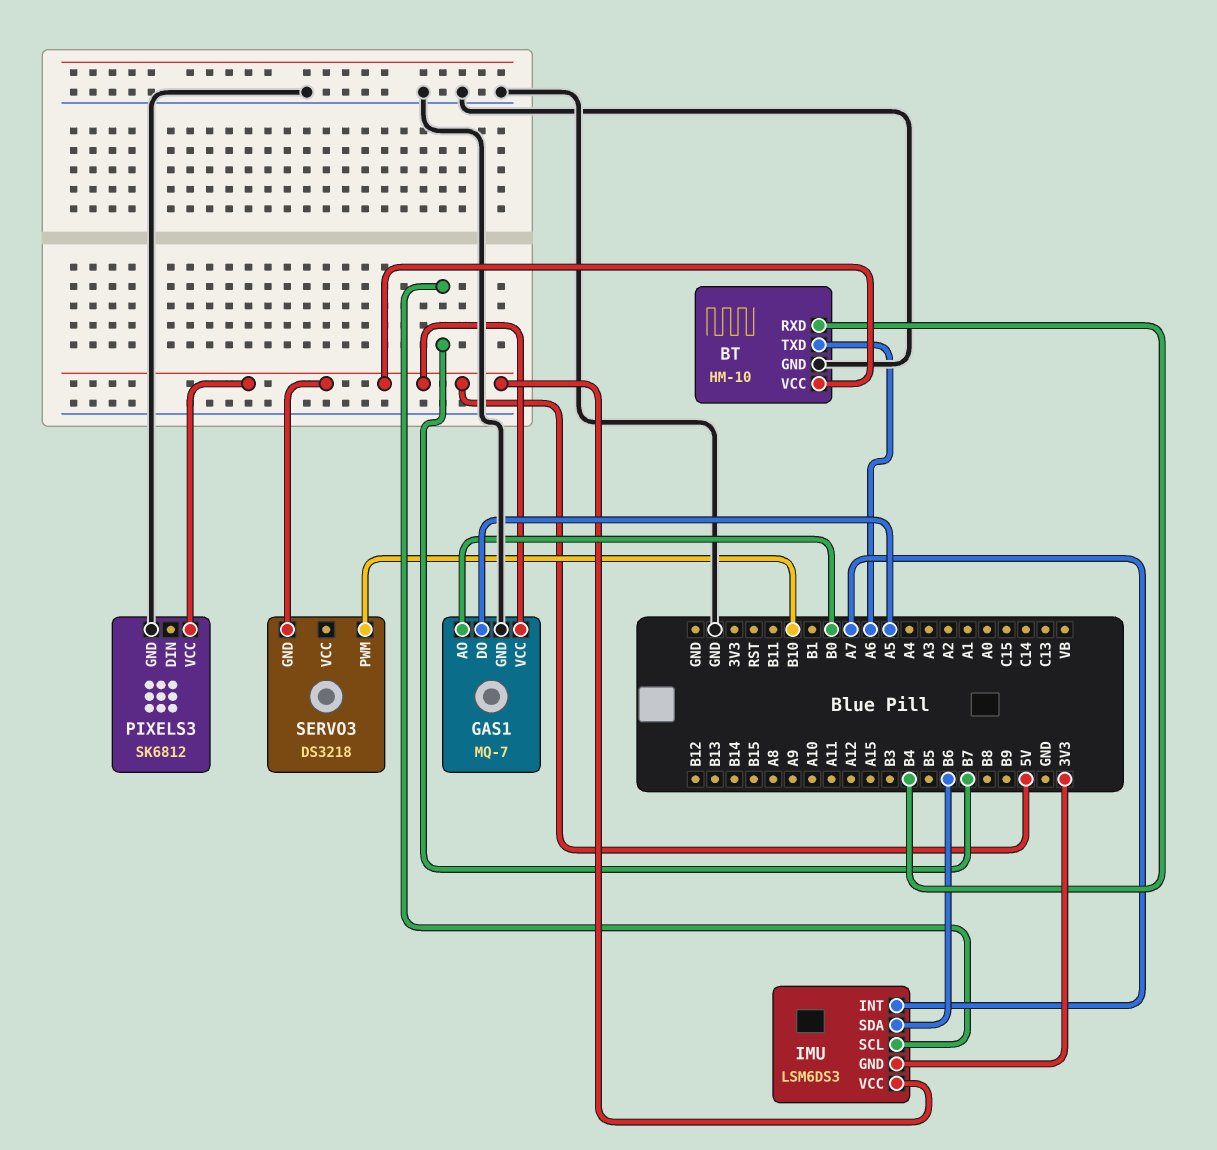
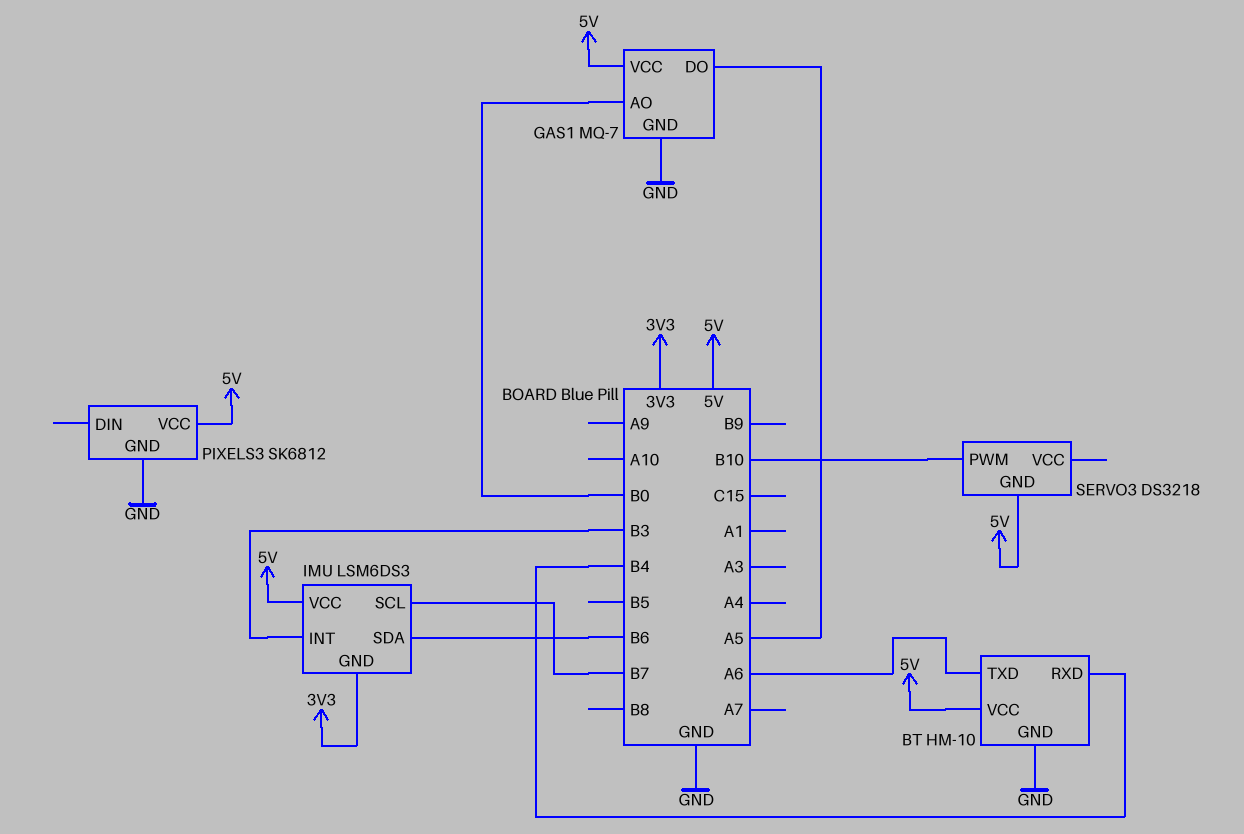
IMU pin INT: A7 -> B3

